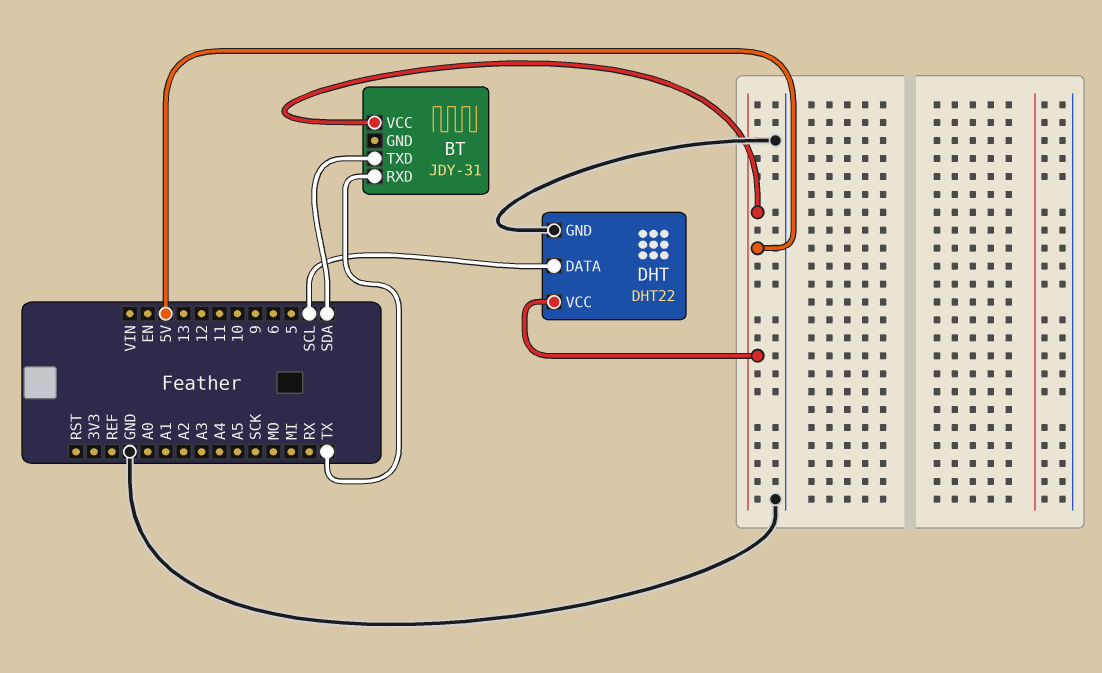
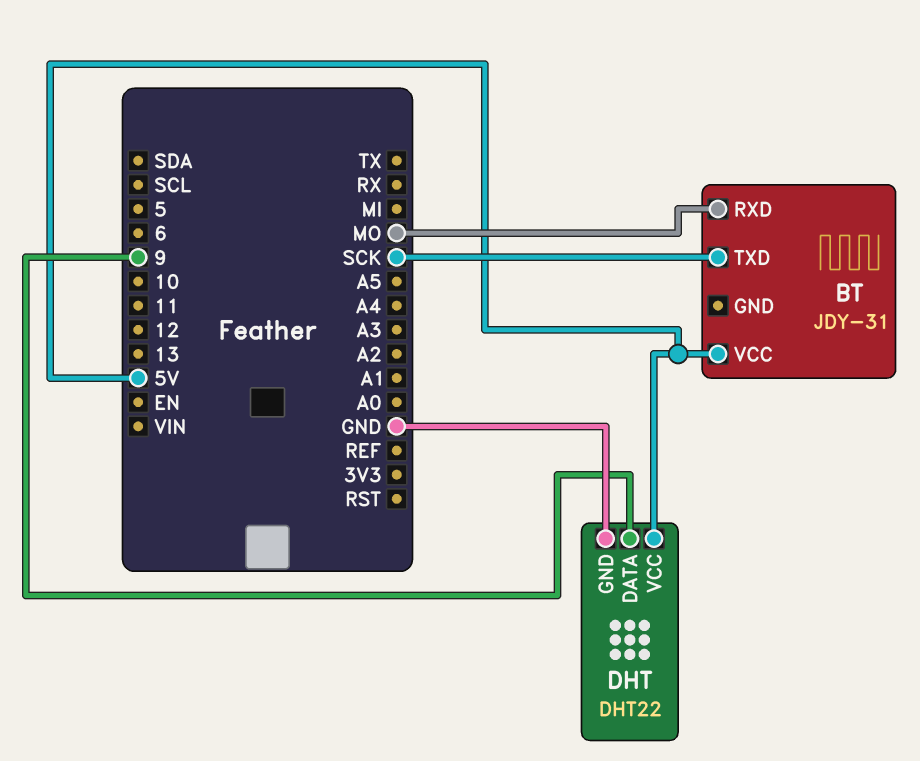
BT pin RXD: TX -> MO
BT pin TXD: SDA -> SCK
DHT pin DATA: SCL -> 9

